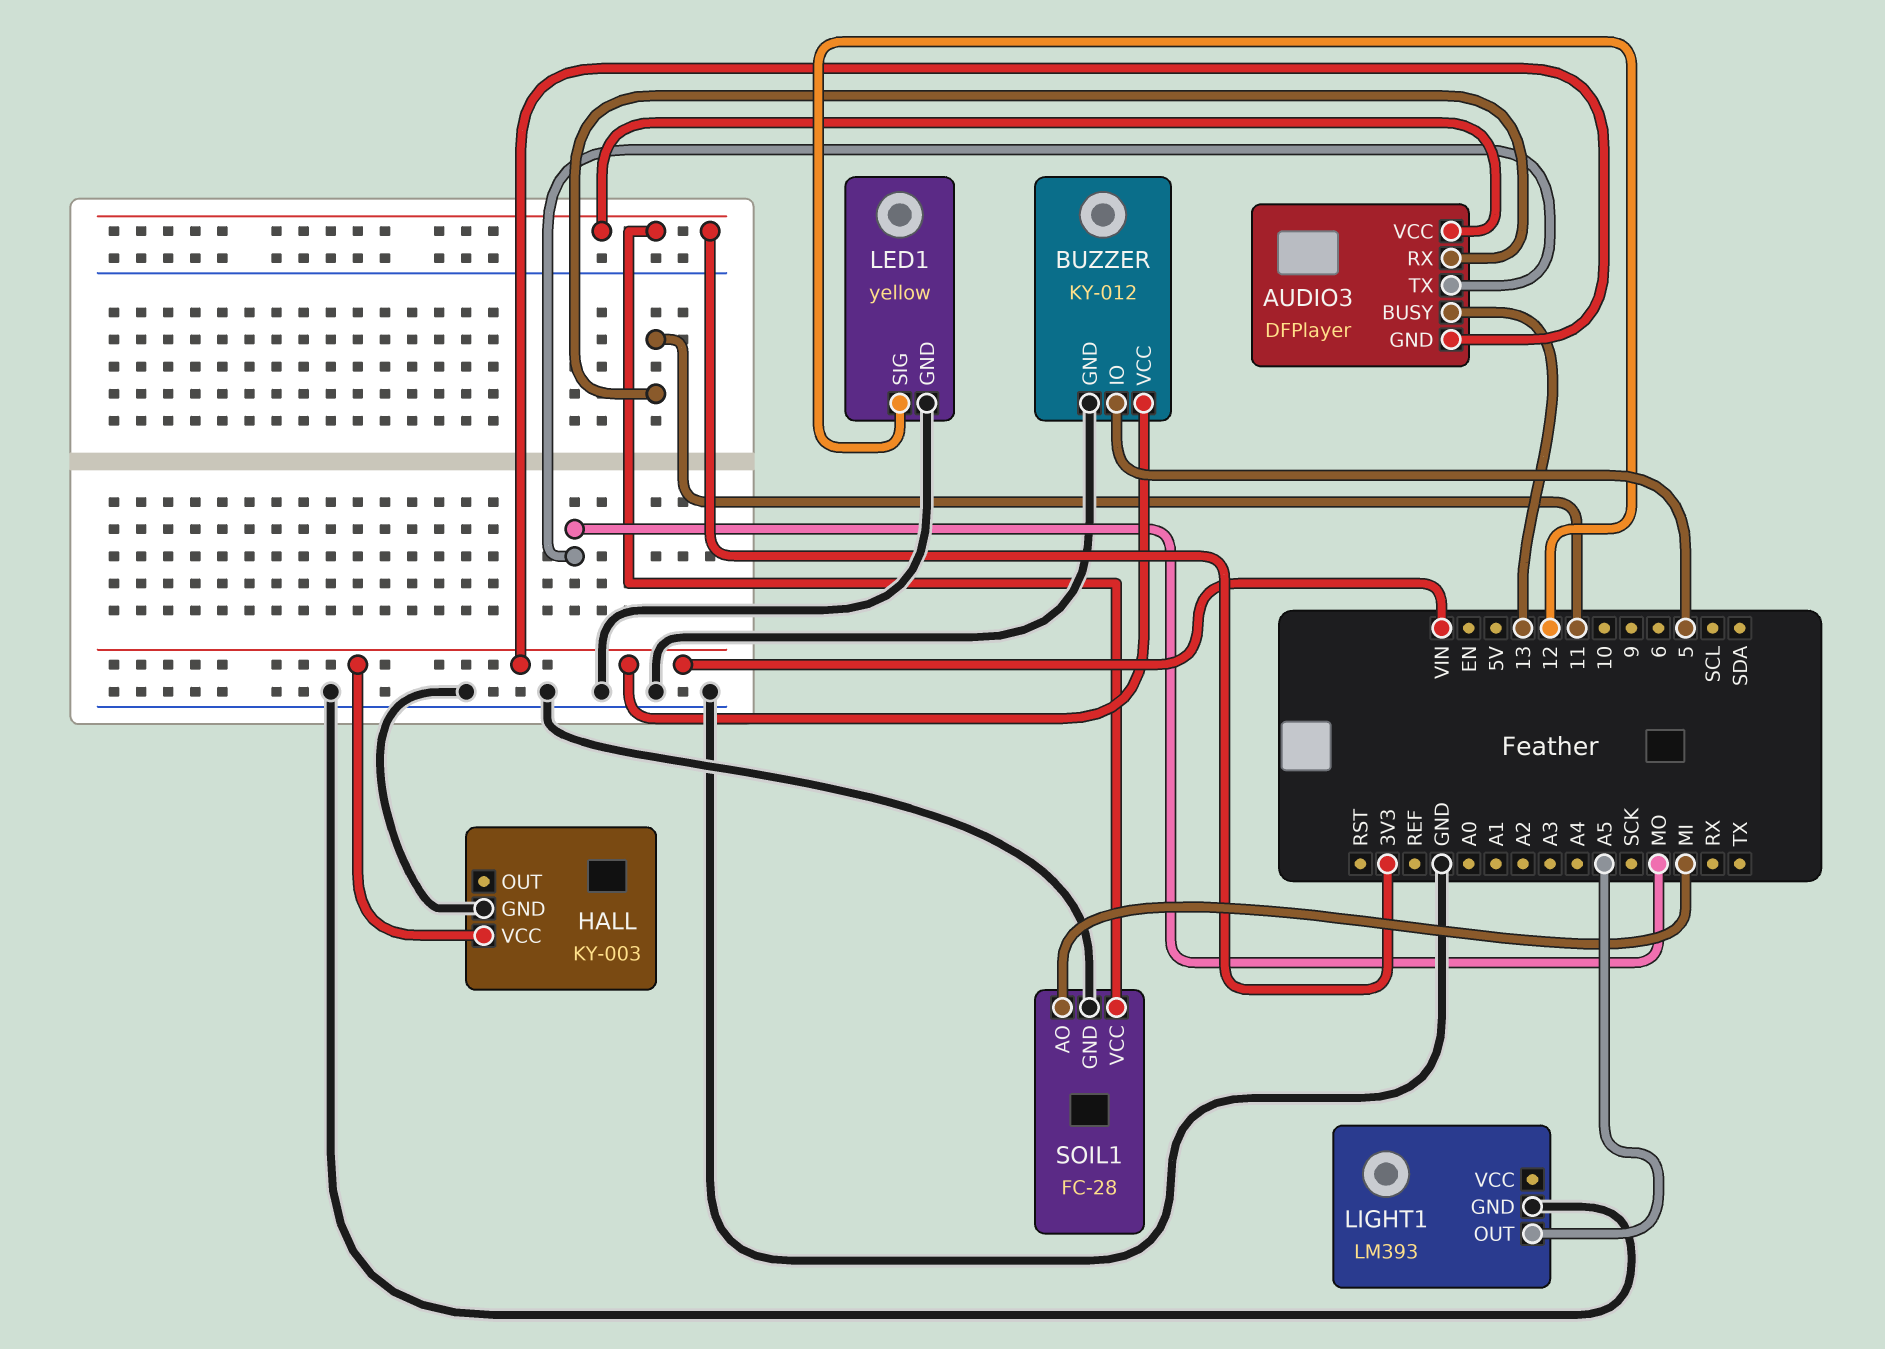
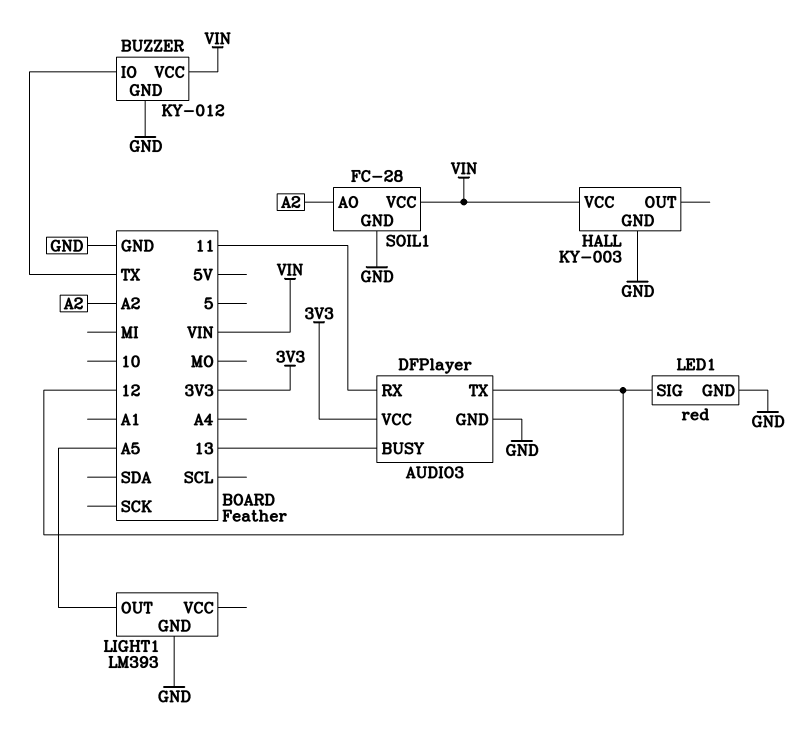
AUDIO3 pin GND: VIN -> GND
AUDIO3 pin TX: MO -> 12
BUZZER pin IO: 5 -> TX
LED1: yellow -> red
SOIL1 pin AO: MI -> A2
SOIL1 pin VCC: 3V3 -> VIN

